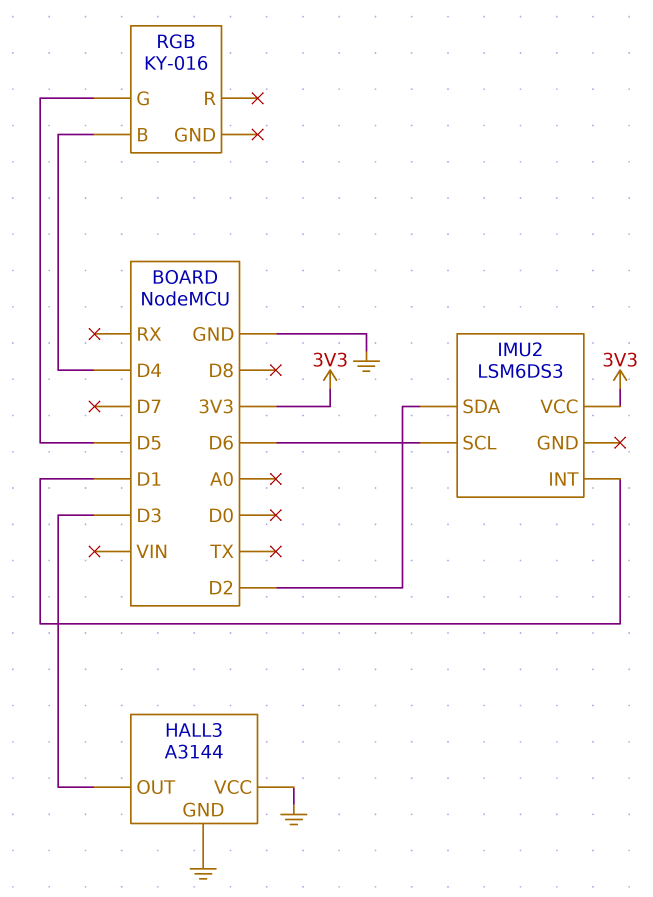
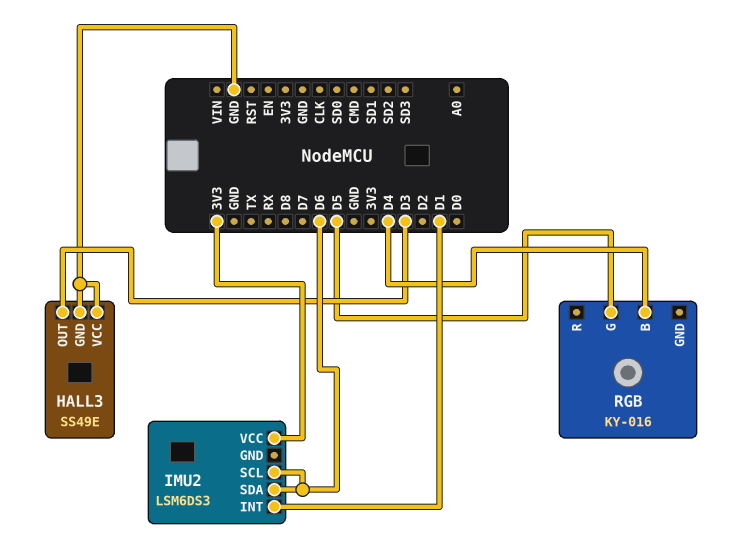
HALL3: A3144 -> SS49E
IMU2 pin SDA: D2 -> D6

